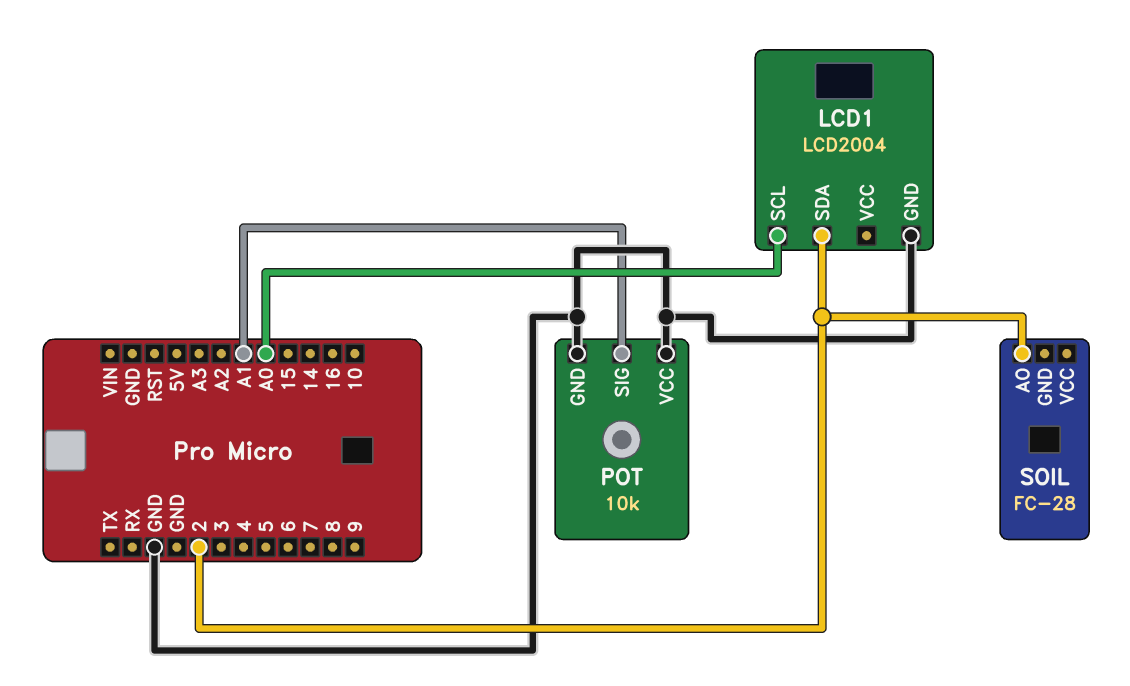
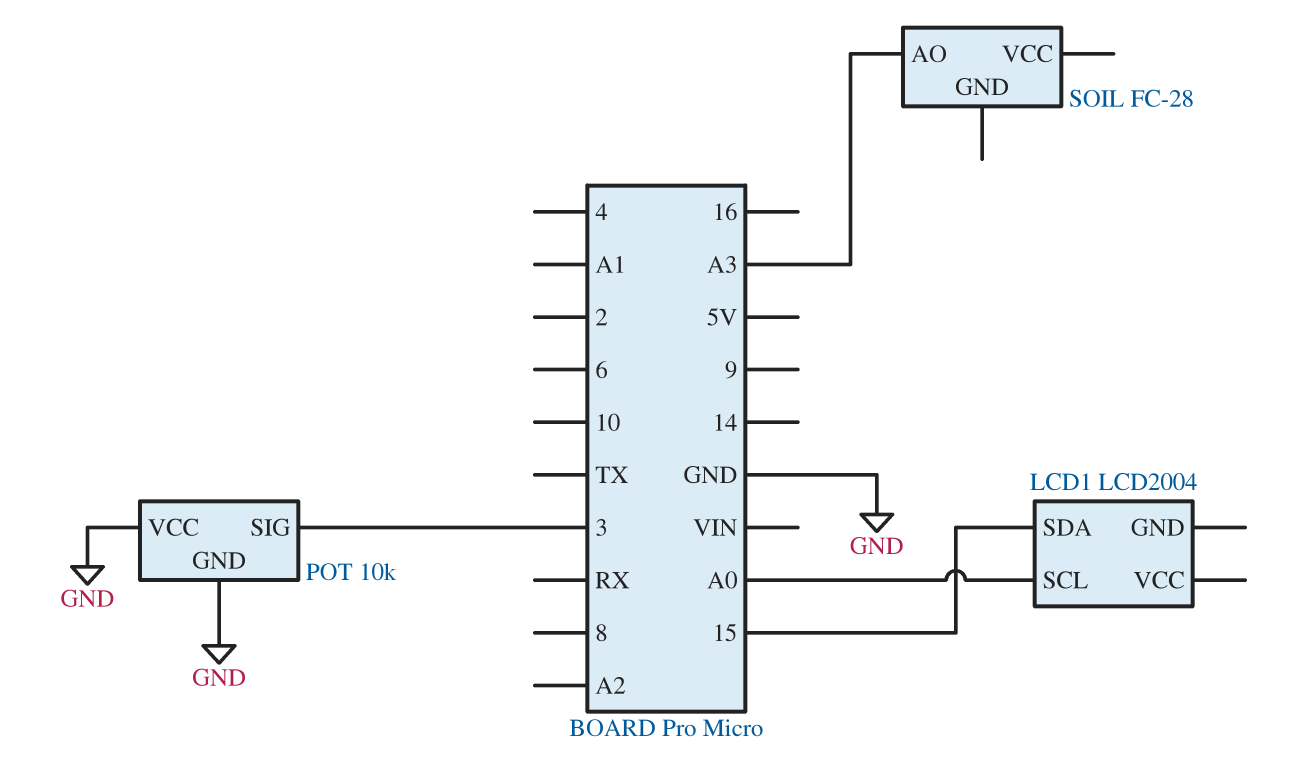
LCD1 pin GND: GND -> none
LCD1 pin SDA: 2 -> 15
POT pin SIG: A1 -> 3
SOIL pin AO: 2 -> A3

